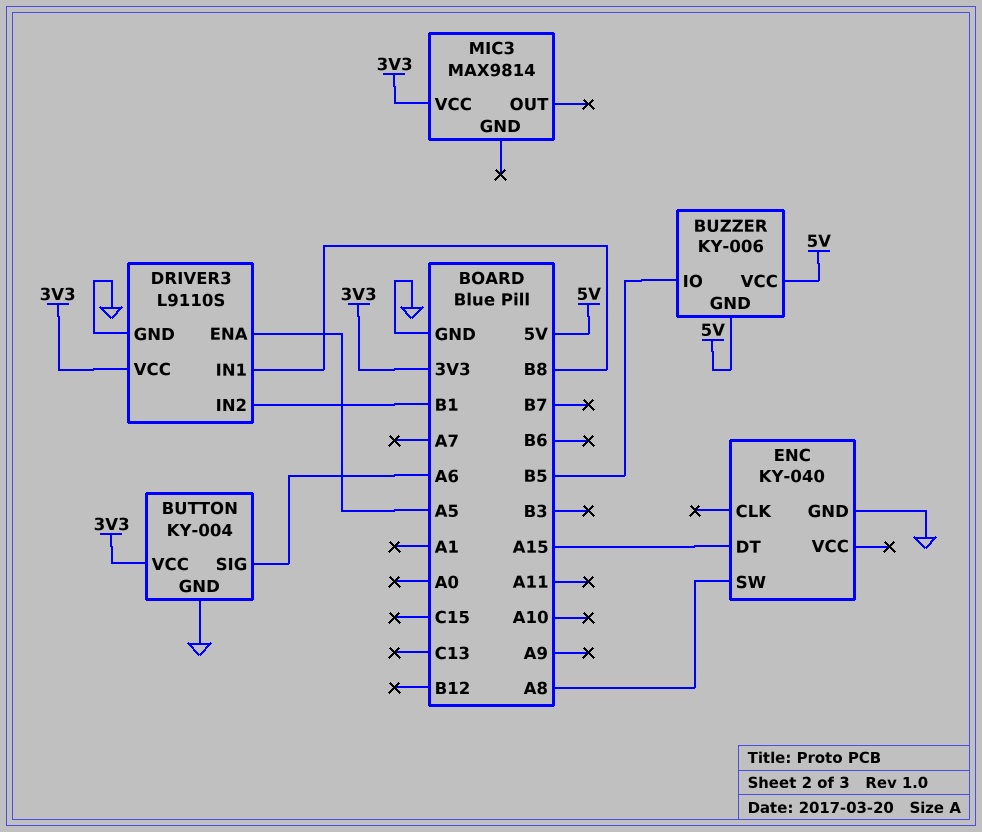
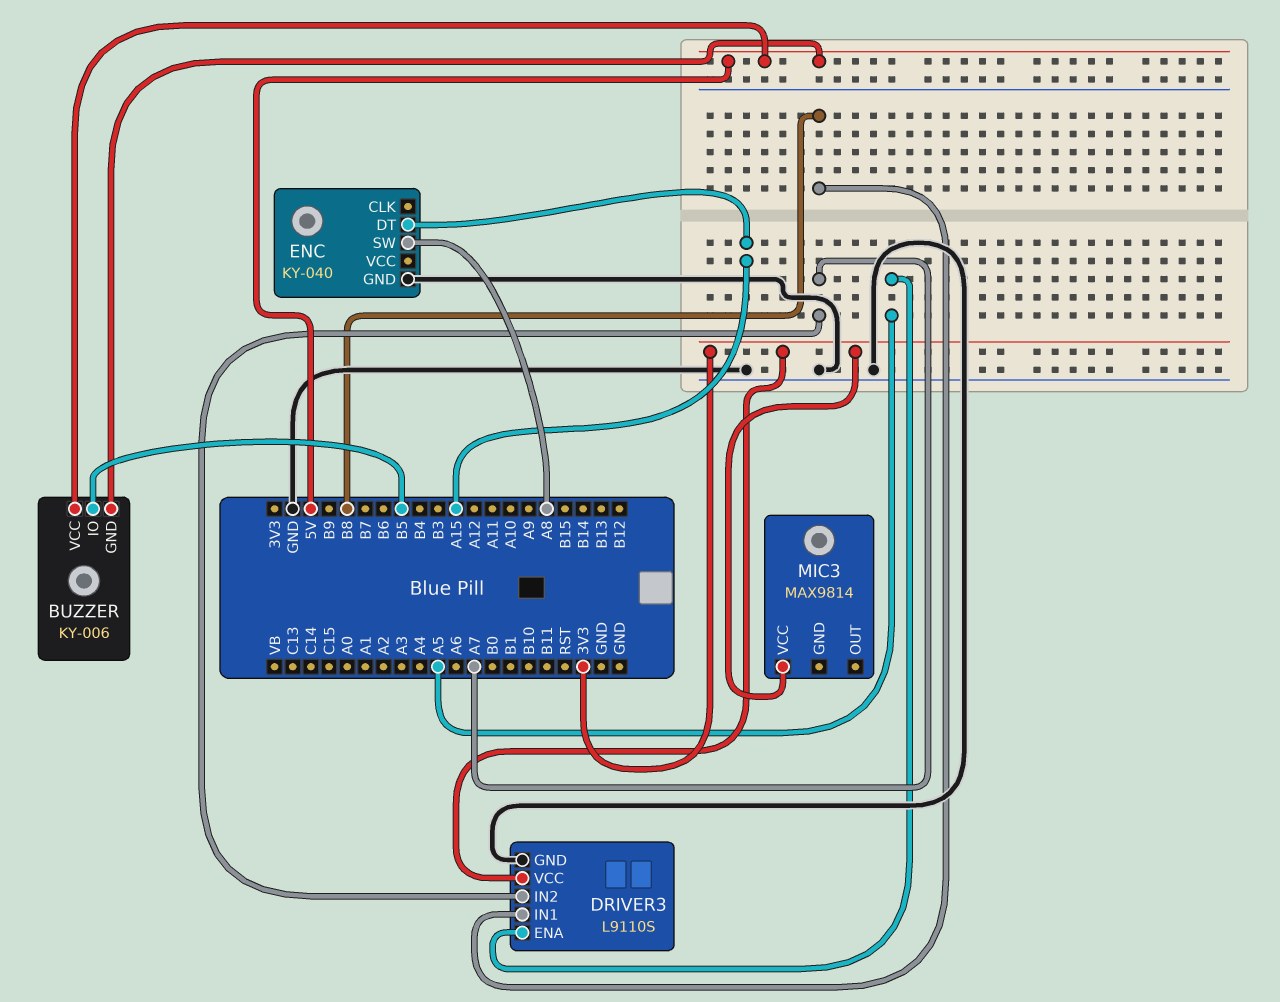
BUTTON: KY-004 -> none
BUTTON pin GND: GND -> none
BUTTON pin SIG: A6 -> none
BUTTON pin VCC: 3V3 -> none
DRIVER3 pin IN2: B1 -> A7

